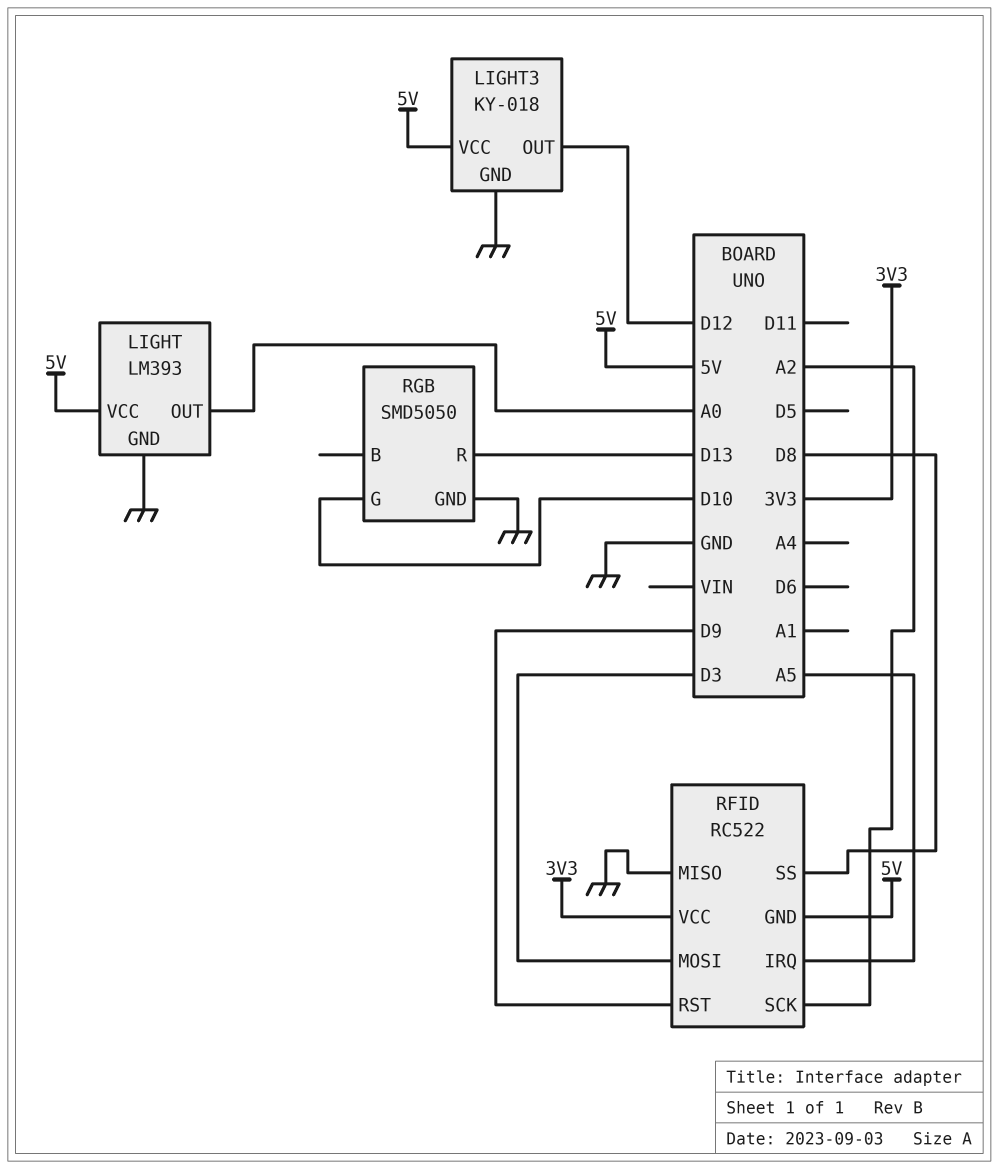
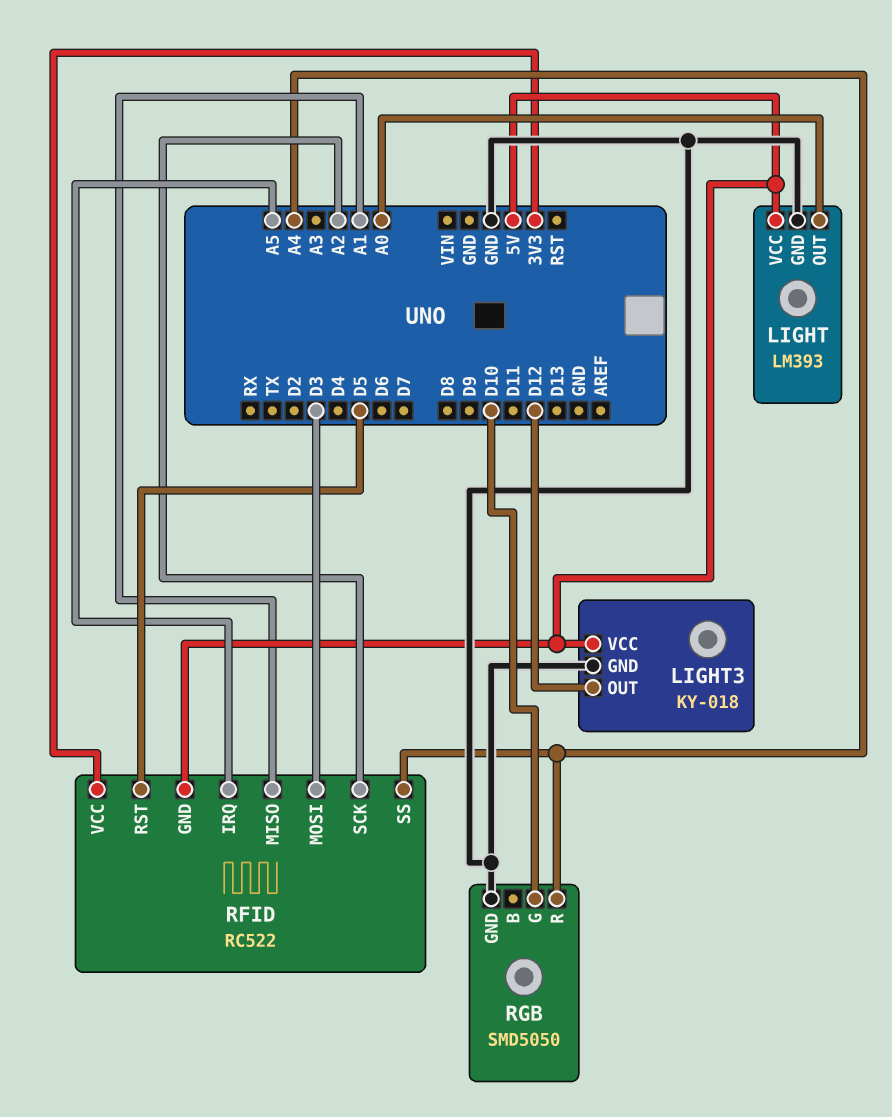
RFID pin MISO: GND -> A1
RFID pin RST: D9 -> D5
RFID pin SS: D8 -> A4
RGB pin R: D13 -> A4

